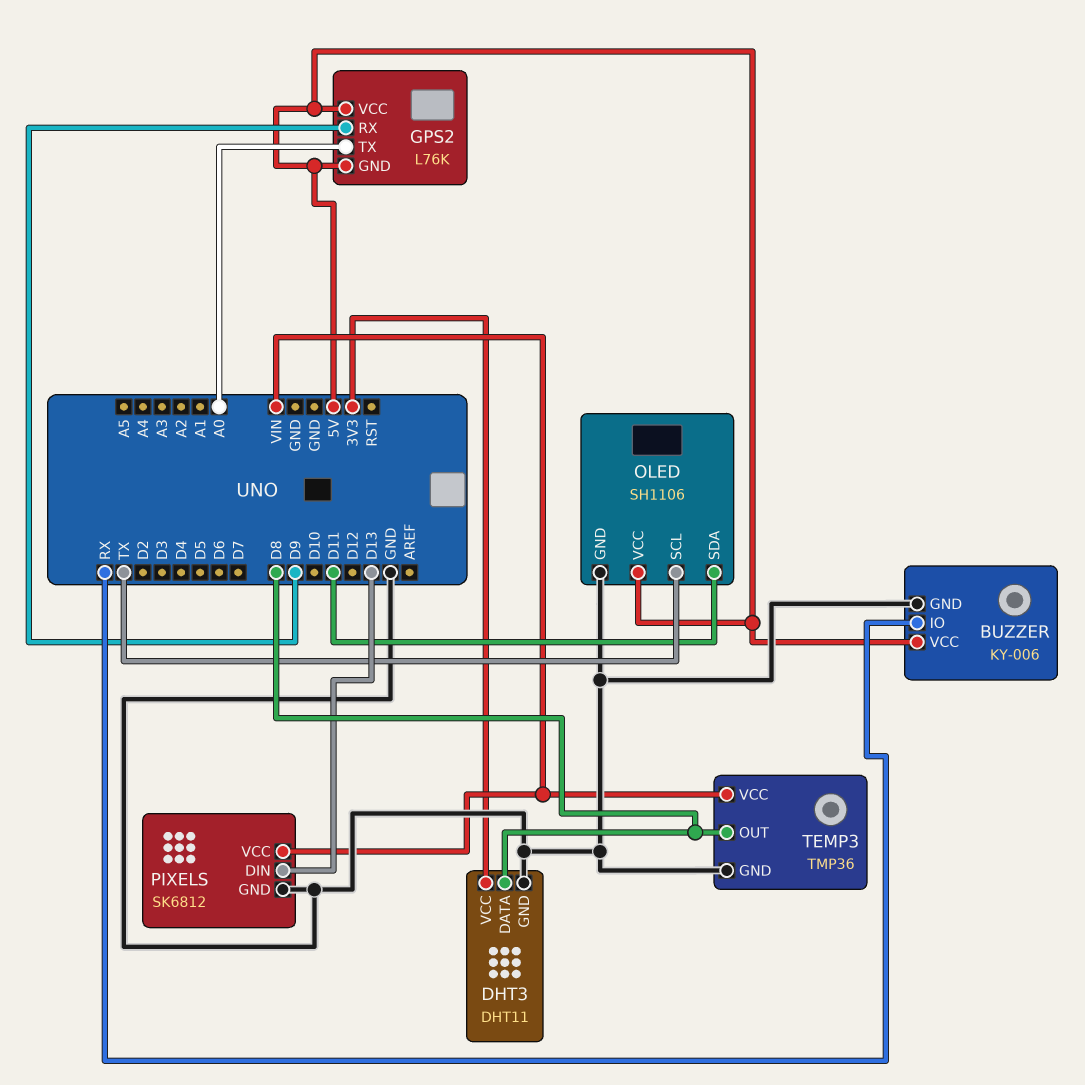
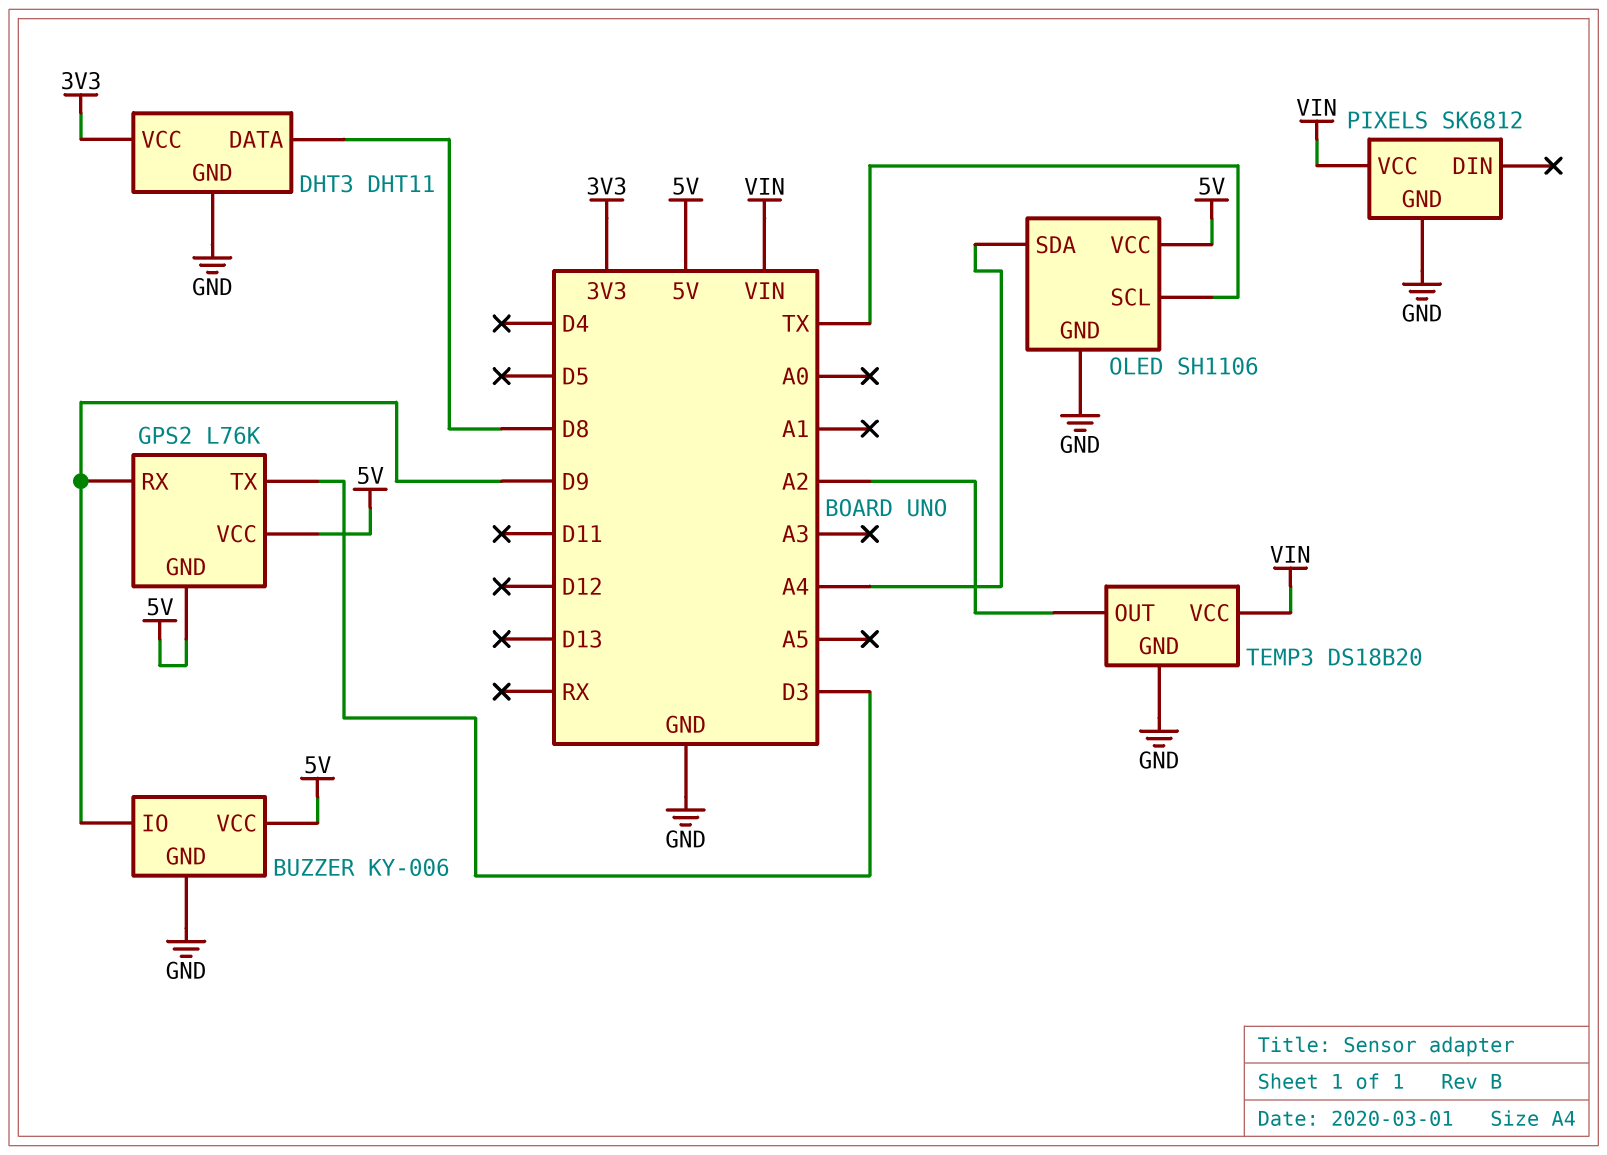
BUZZER pin IO: RX -> D9
GPS2 pin TX: A0 -> D3
OLED pin SDA: D11 -> A4
PIXELS pin DIN: D13 -> none
TEMP3: TMP36 -> DS18B20
TEMP3 pin OUT: D8 -> A2

